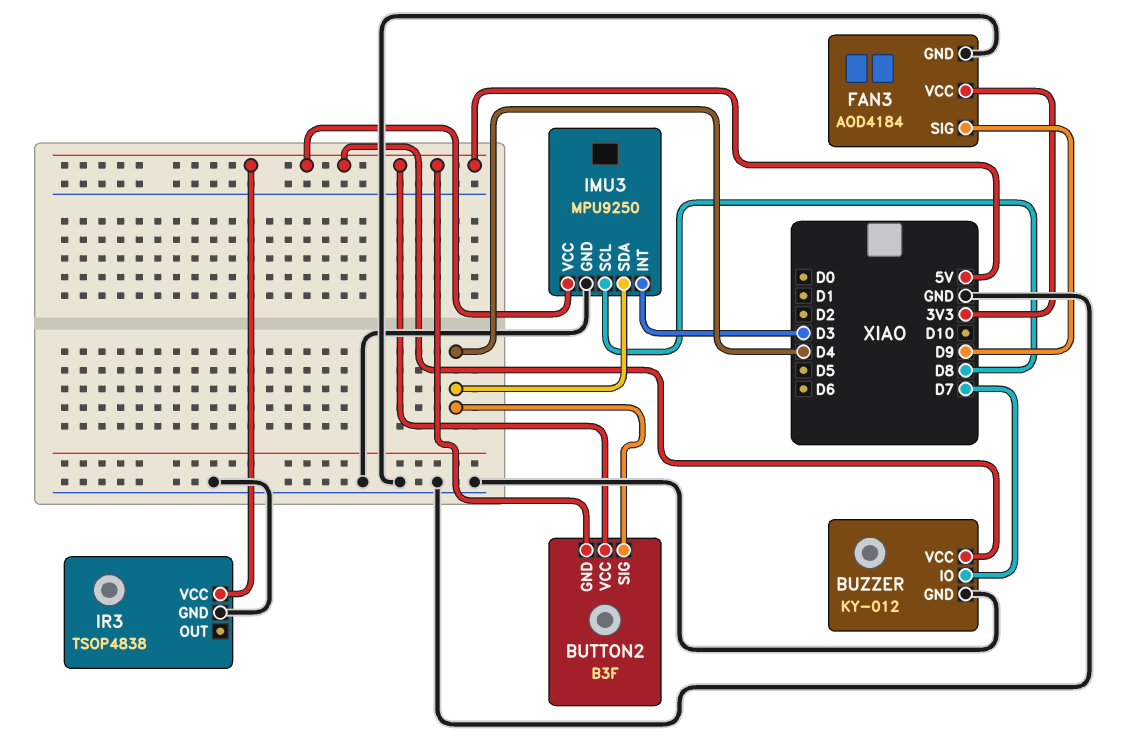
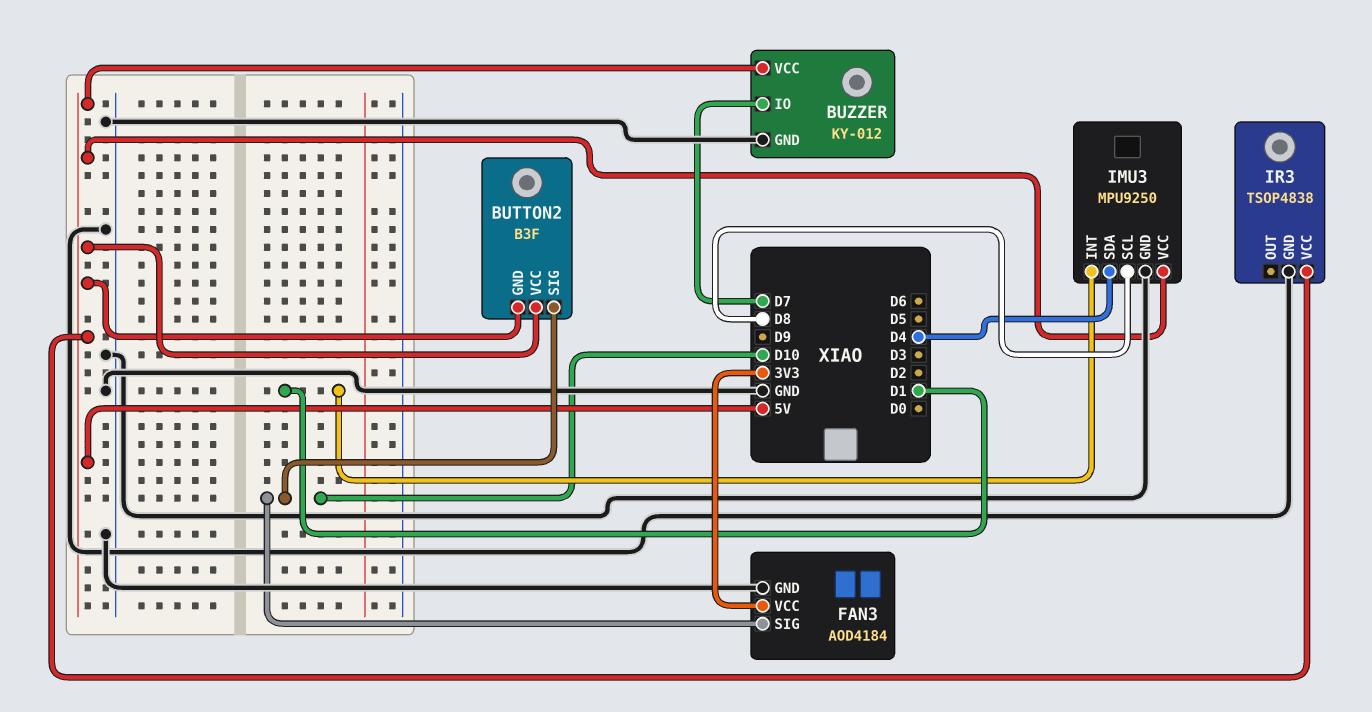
BUTTON2 pin SIG: D4 -> D10
FAN3 pin SIG: D9 -> D10
IMU3 pin INT: D3 -> D1

